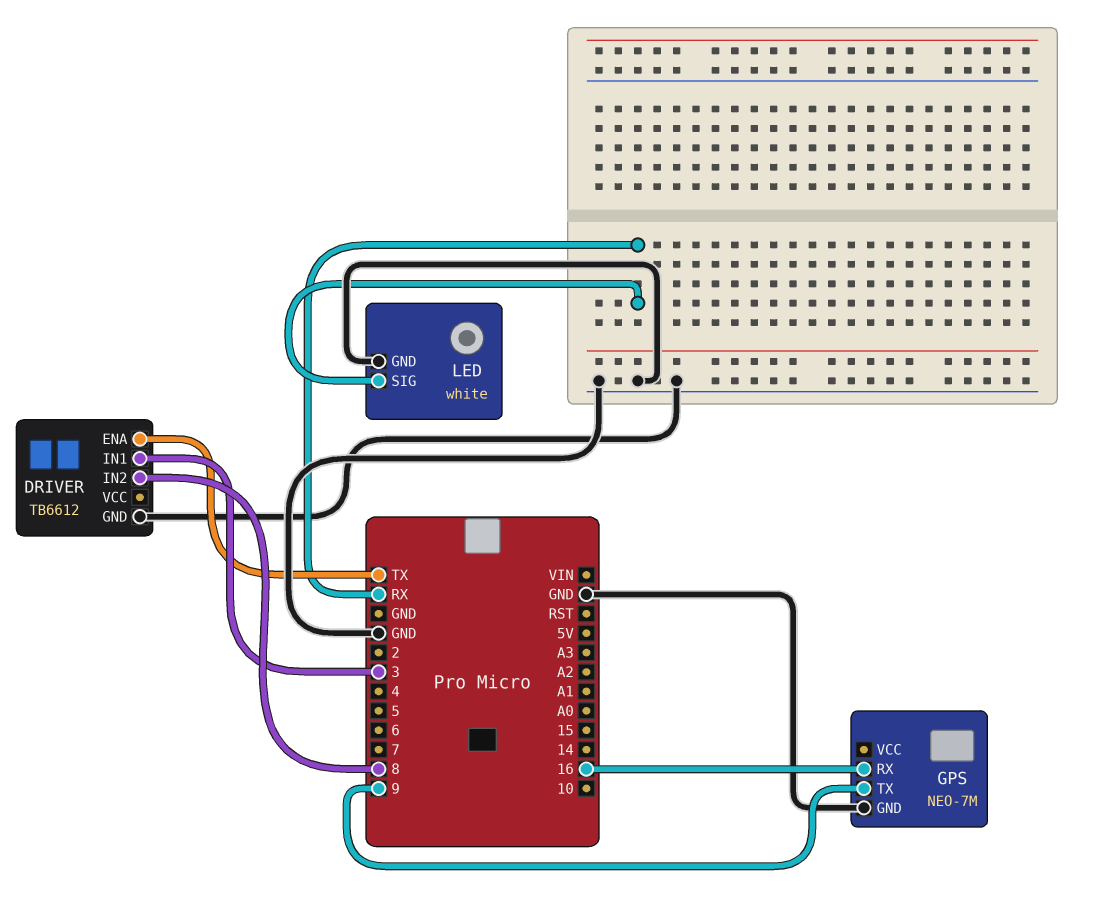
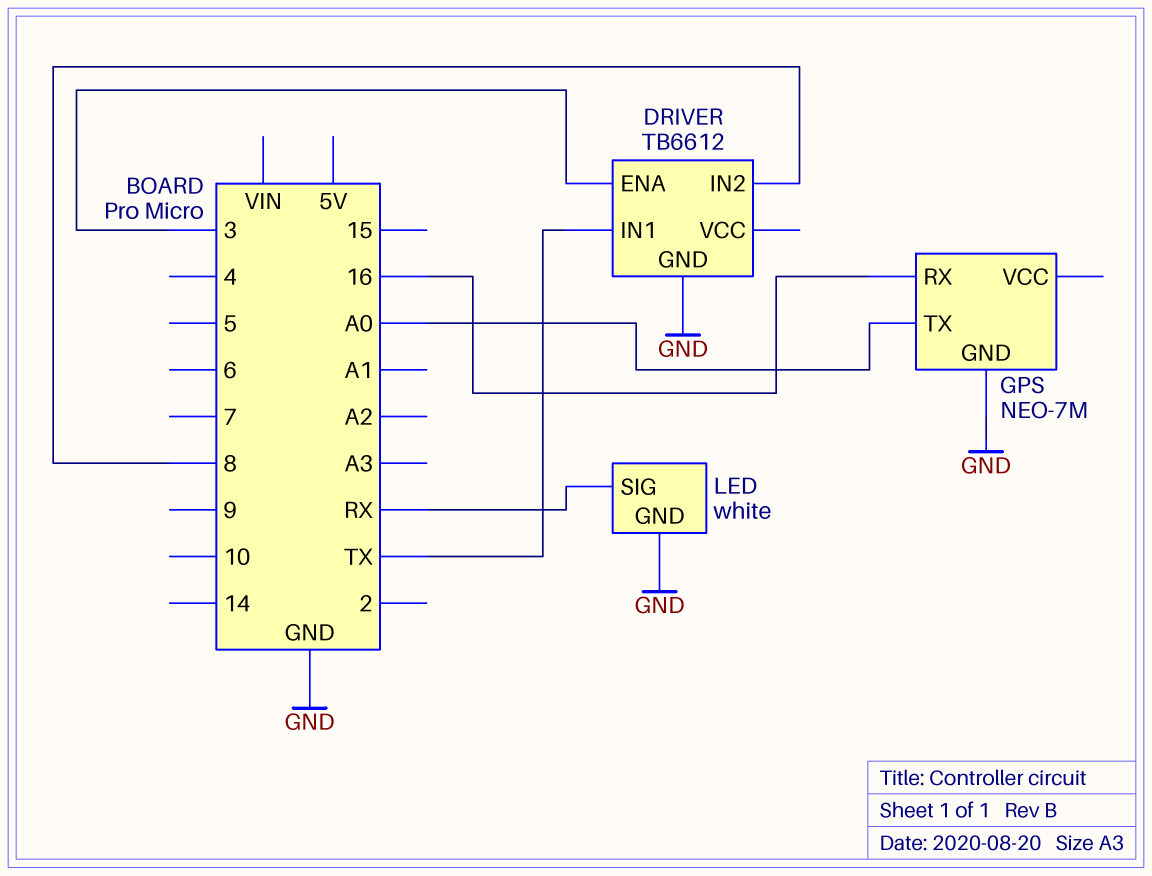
DRIVER pin ENA: TX -> 3
DRIVER pin IN1: 3 -> TX
GPS pin TX: 9 -> A0

